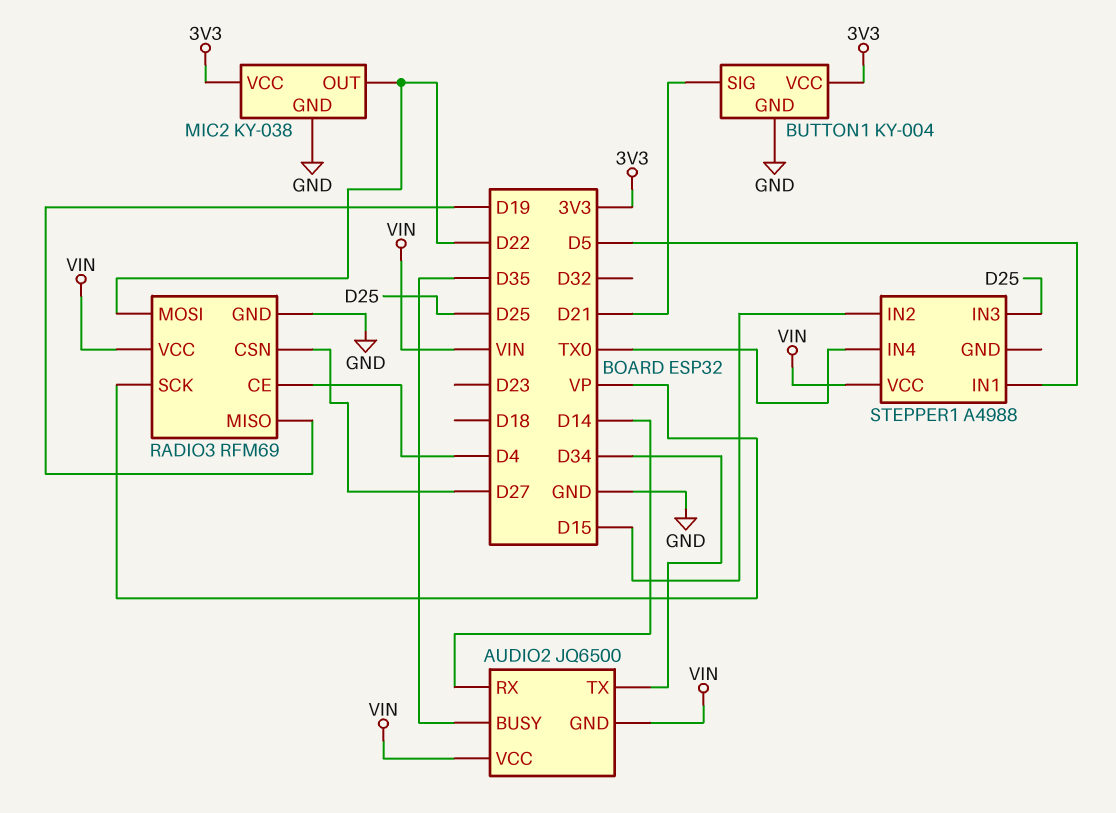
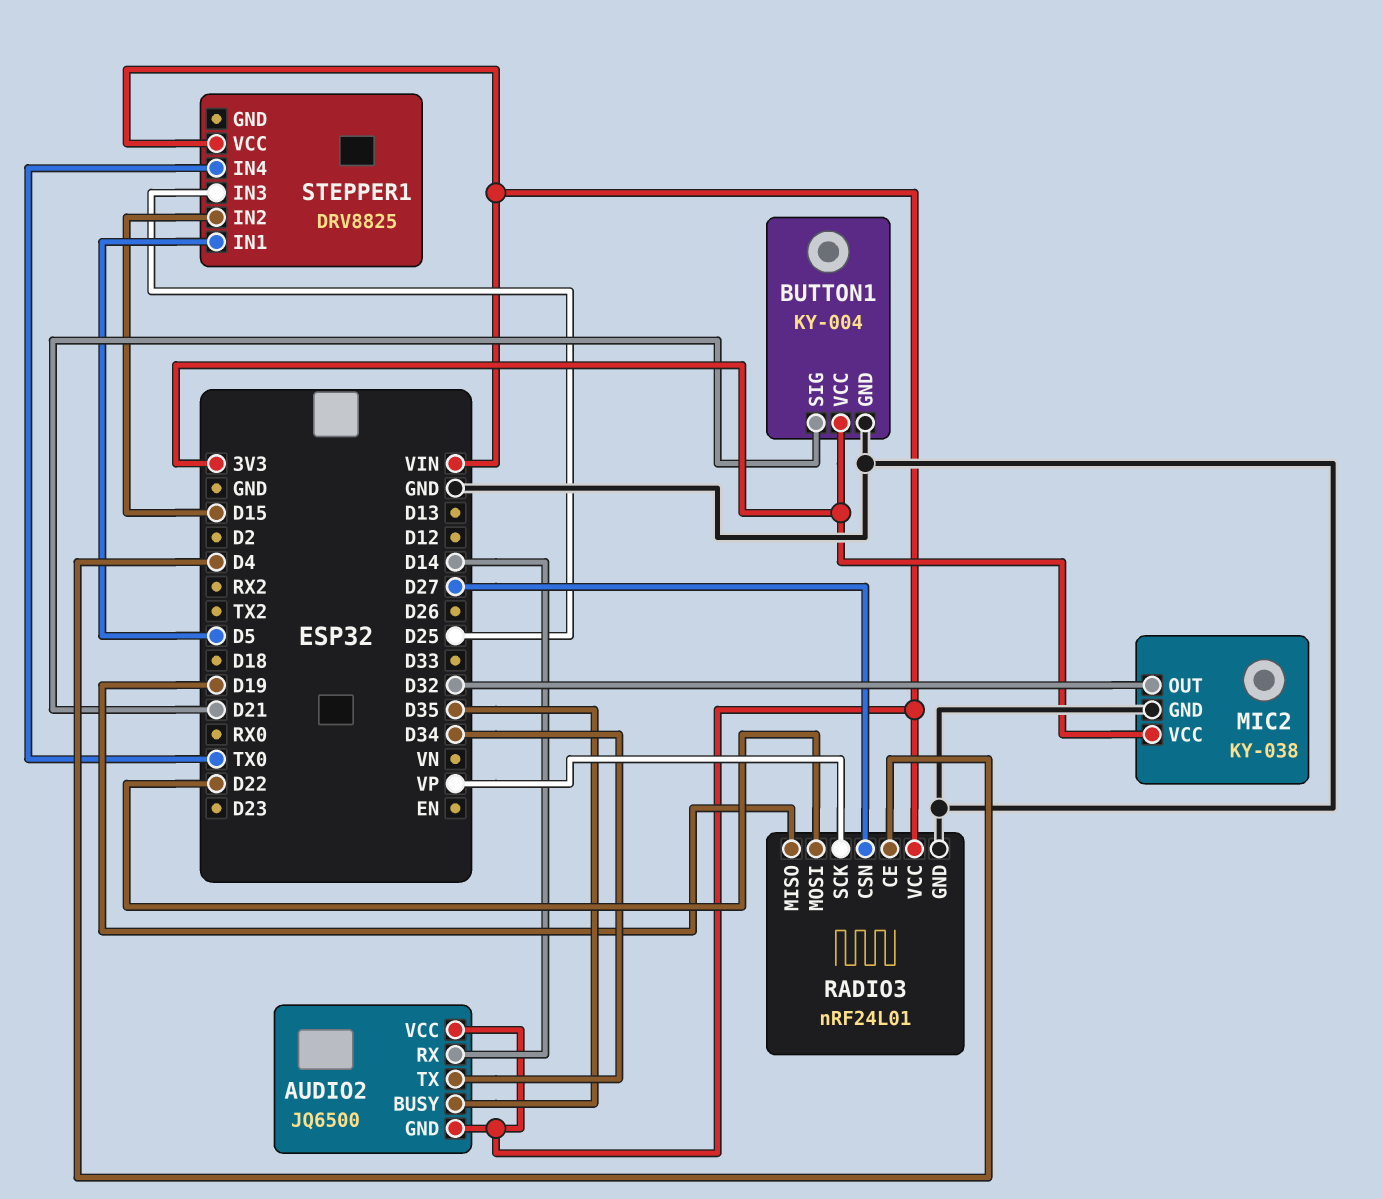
MIC2 pin OUT: D22 -> D32
RADIO3: RFM69 -> nRF24L01
STEPPER1: A4988 -> DRV8825

